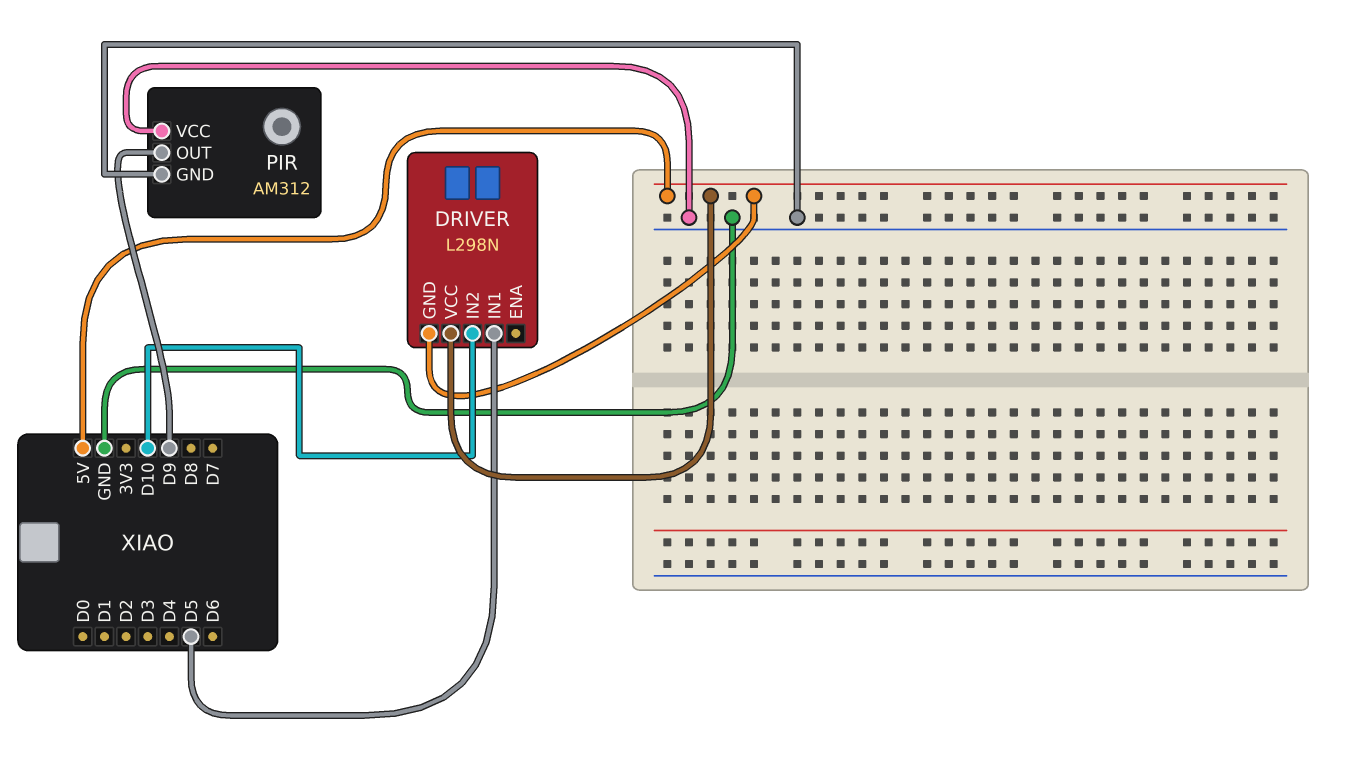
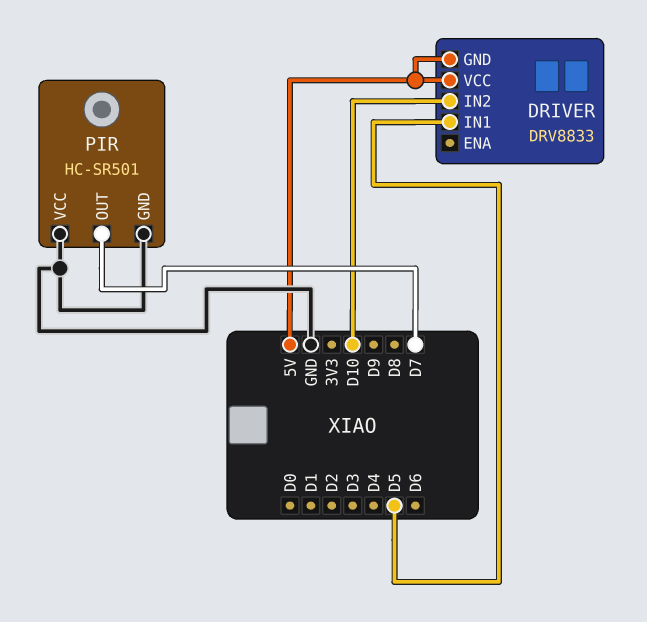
DRIVER: L298N -> DRV8833
PIR: AM312 -> HC-SR501
PIR pin OUT: D9 -> D7

